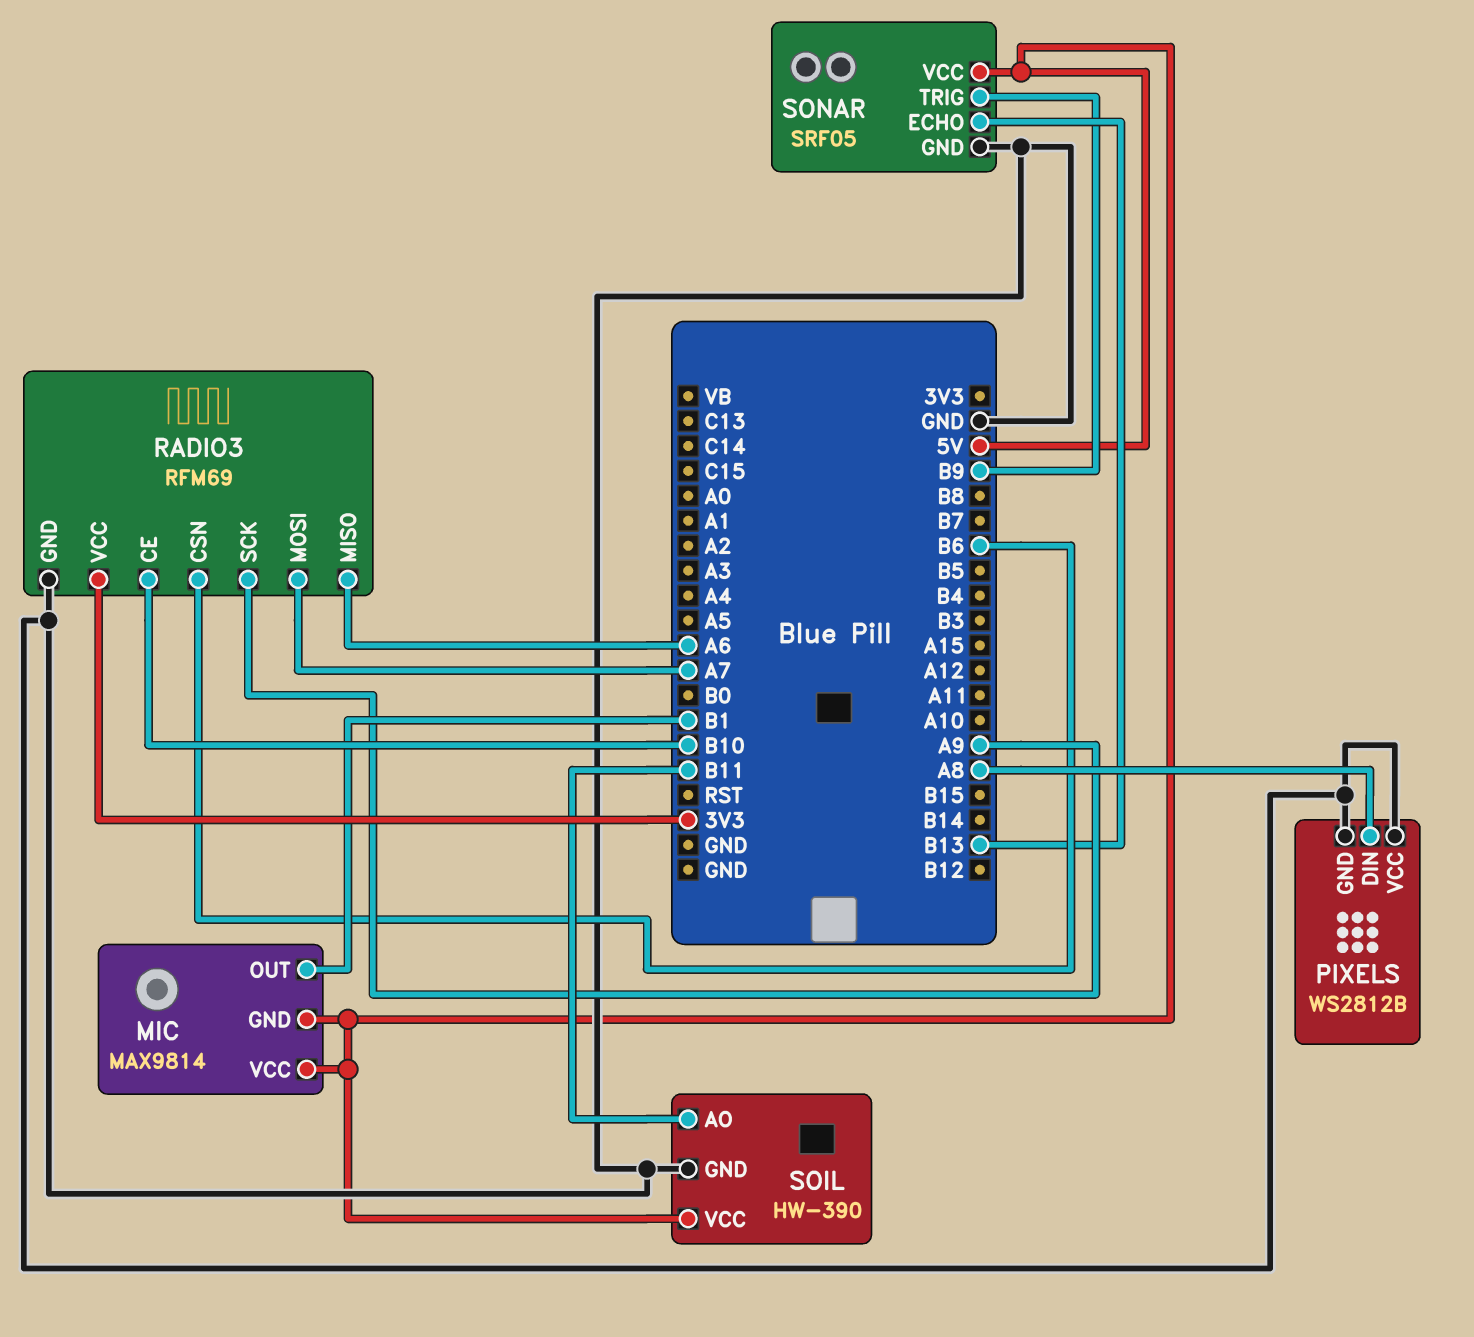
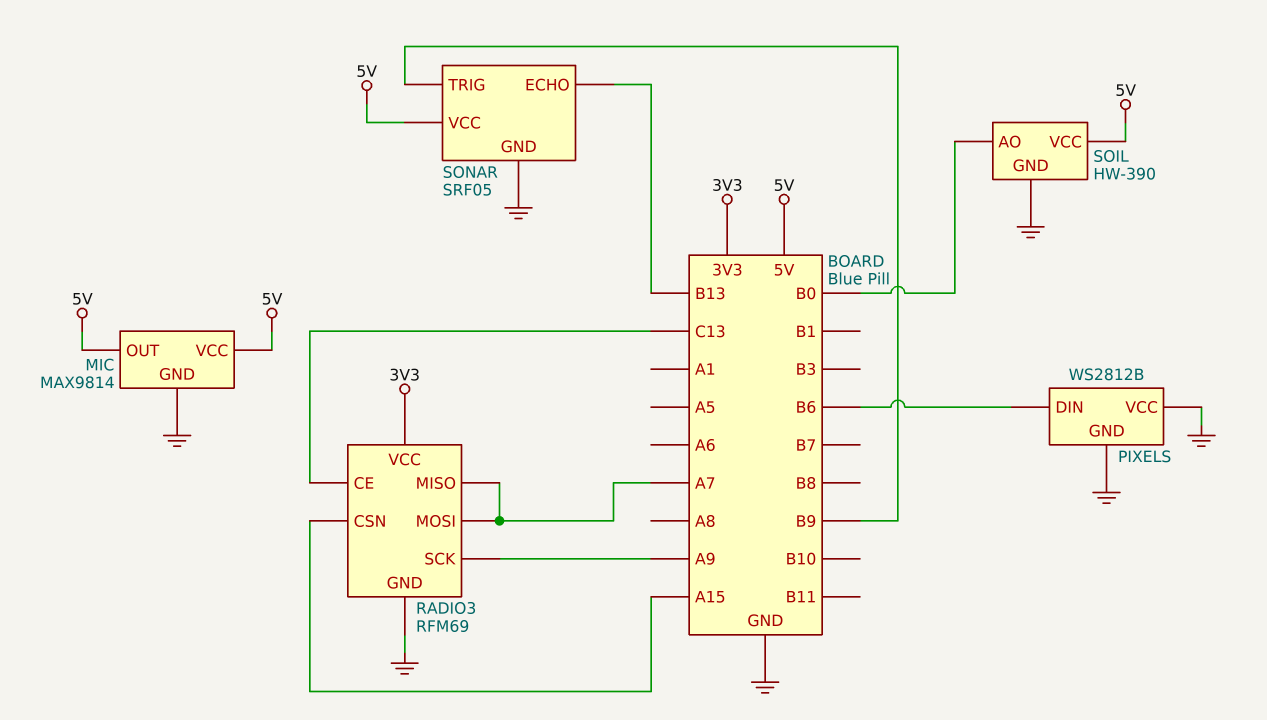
MIC pin GND: 5V -> GND
MIC pin OUT: B1 -> 5V
PIXELS pin DIN: A8 -> B6
RADIO3 pin CE: B10 -> C13
RADIO3 pin CSN: B6 -> A15
RADIO3 pin MISO: A6 -> A7
SOIL pin AO: B11 -> B0

